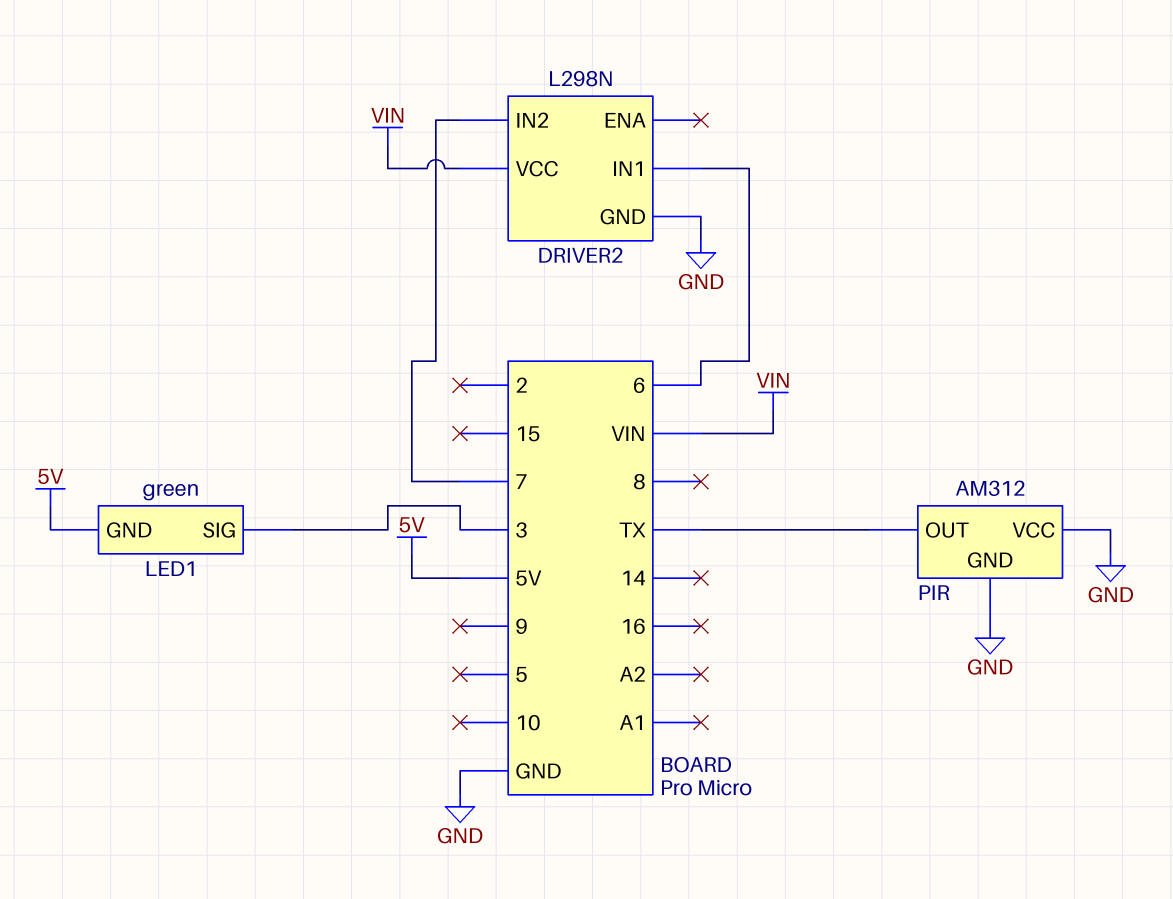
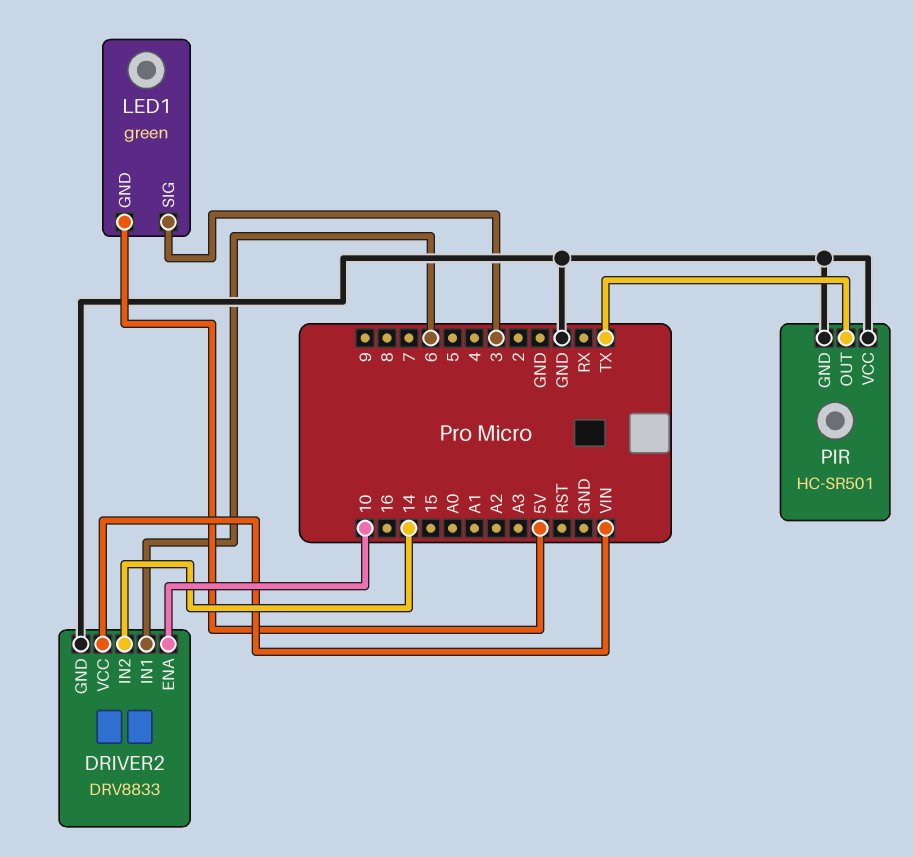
DRIVER2: L298N -> DRV8833
DRIVER2 pin ENA: none -> 10
DRIVER2 pin IN2: 7 -> 14
PIR: AM312 -> HC-SR501

